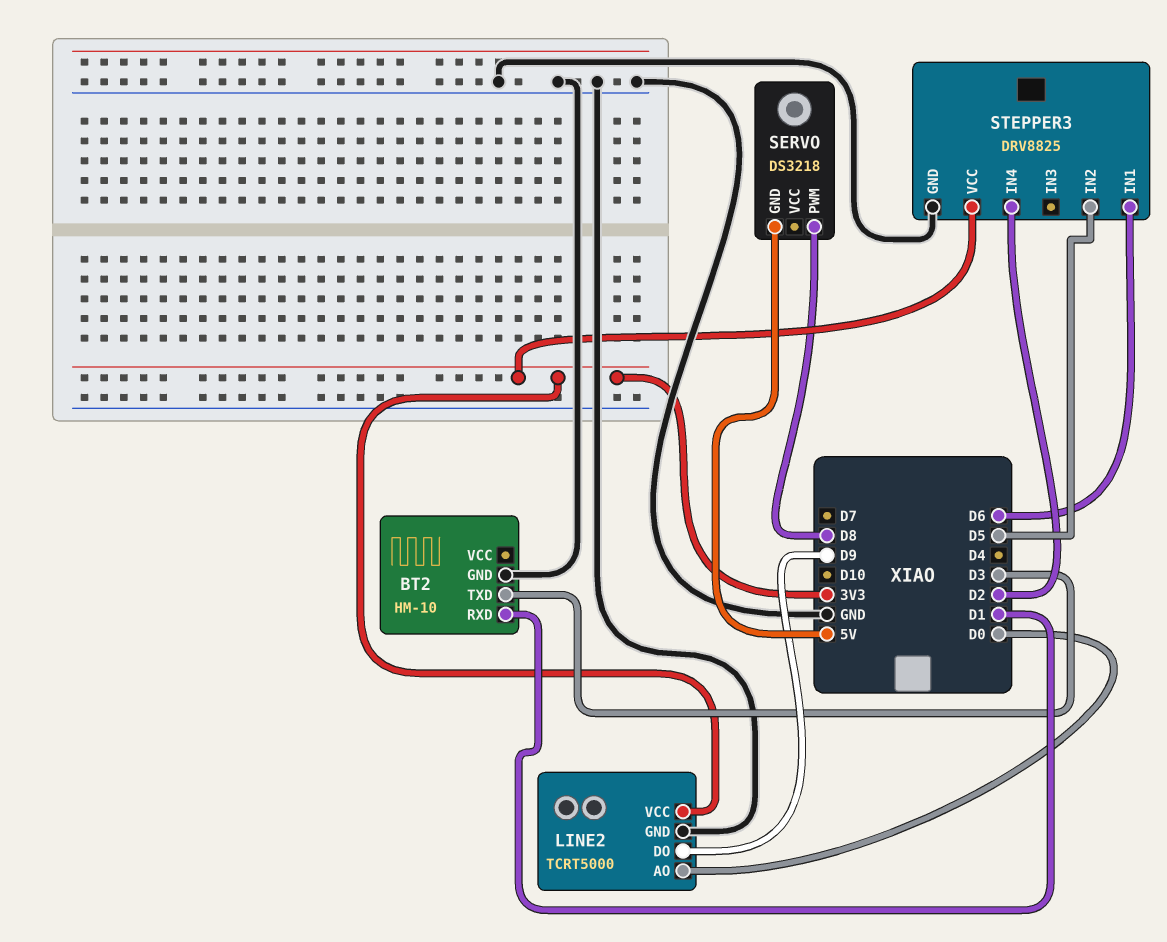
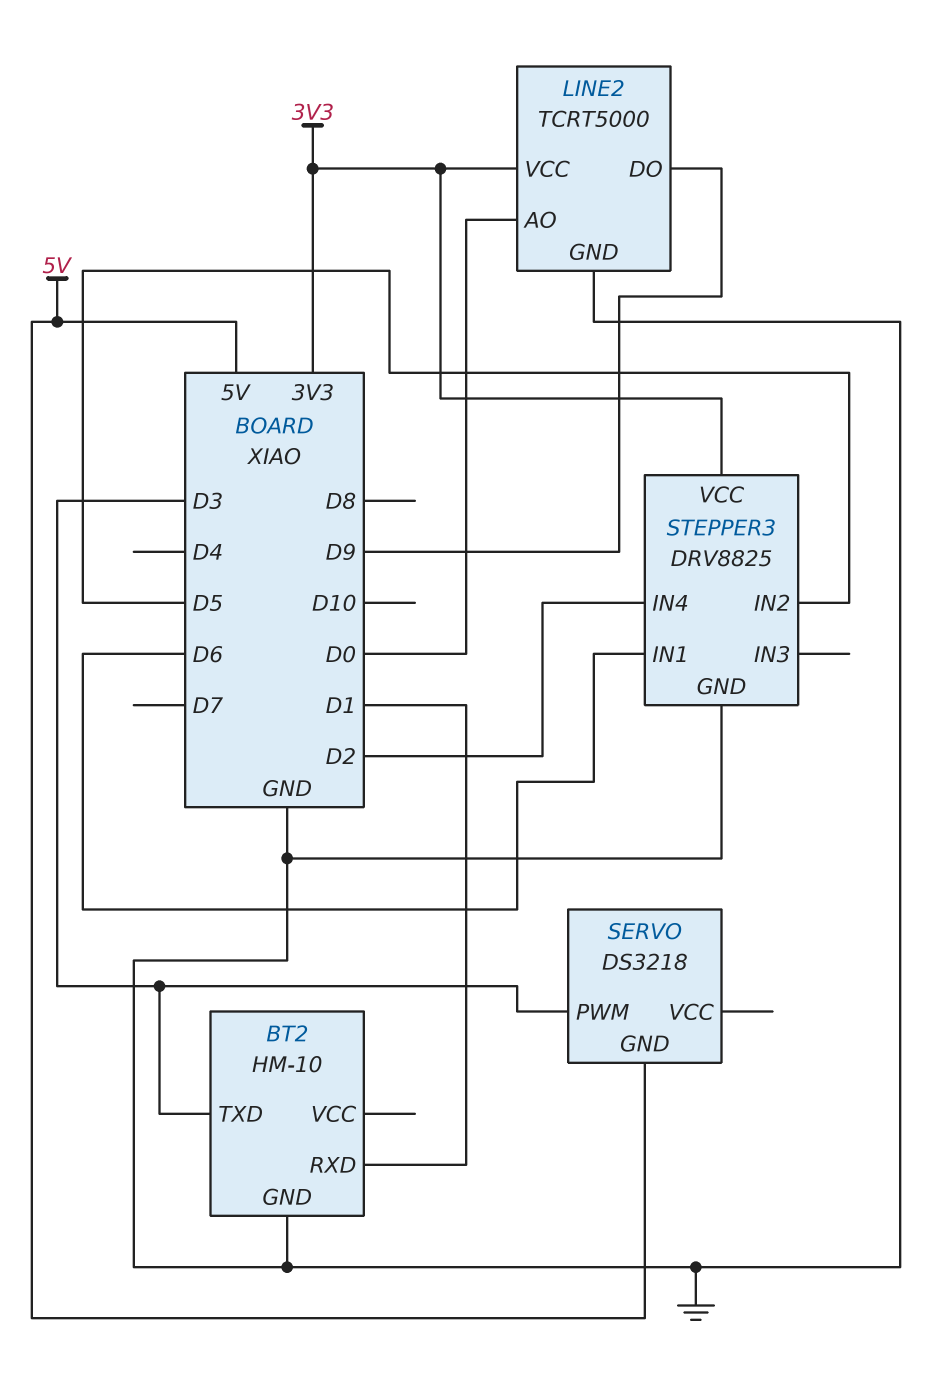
SERVO pin PWM: D8 -> D3

